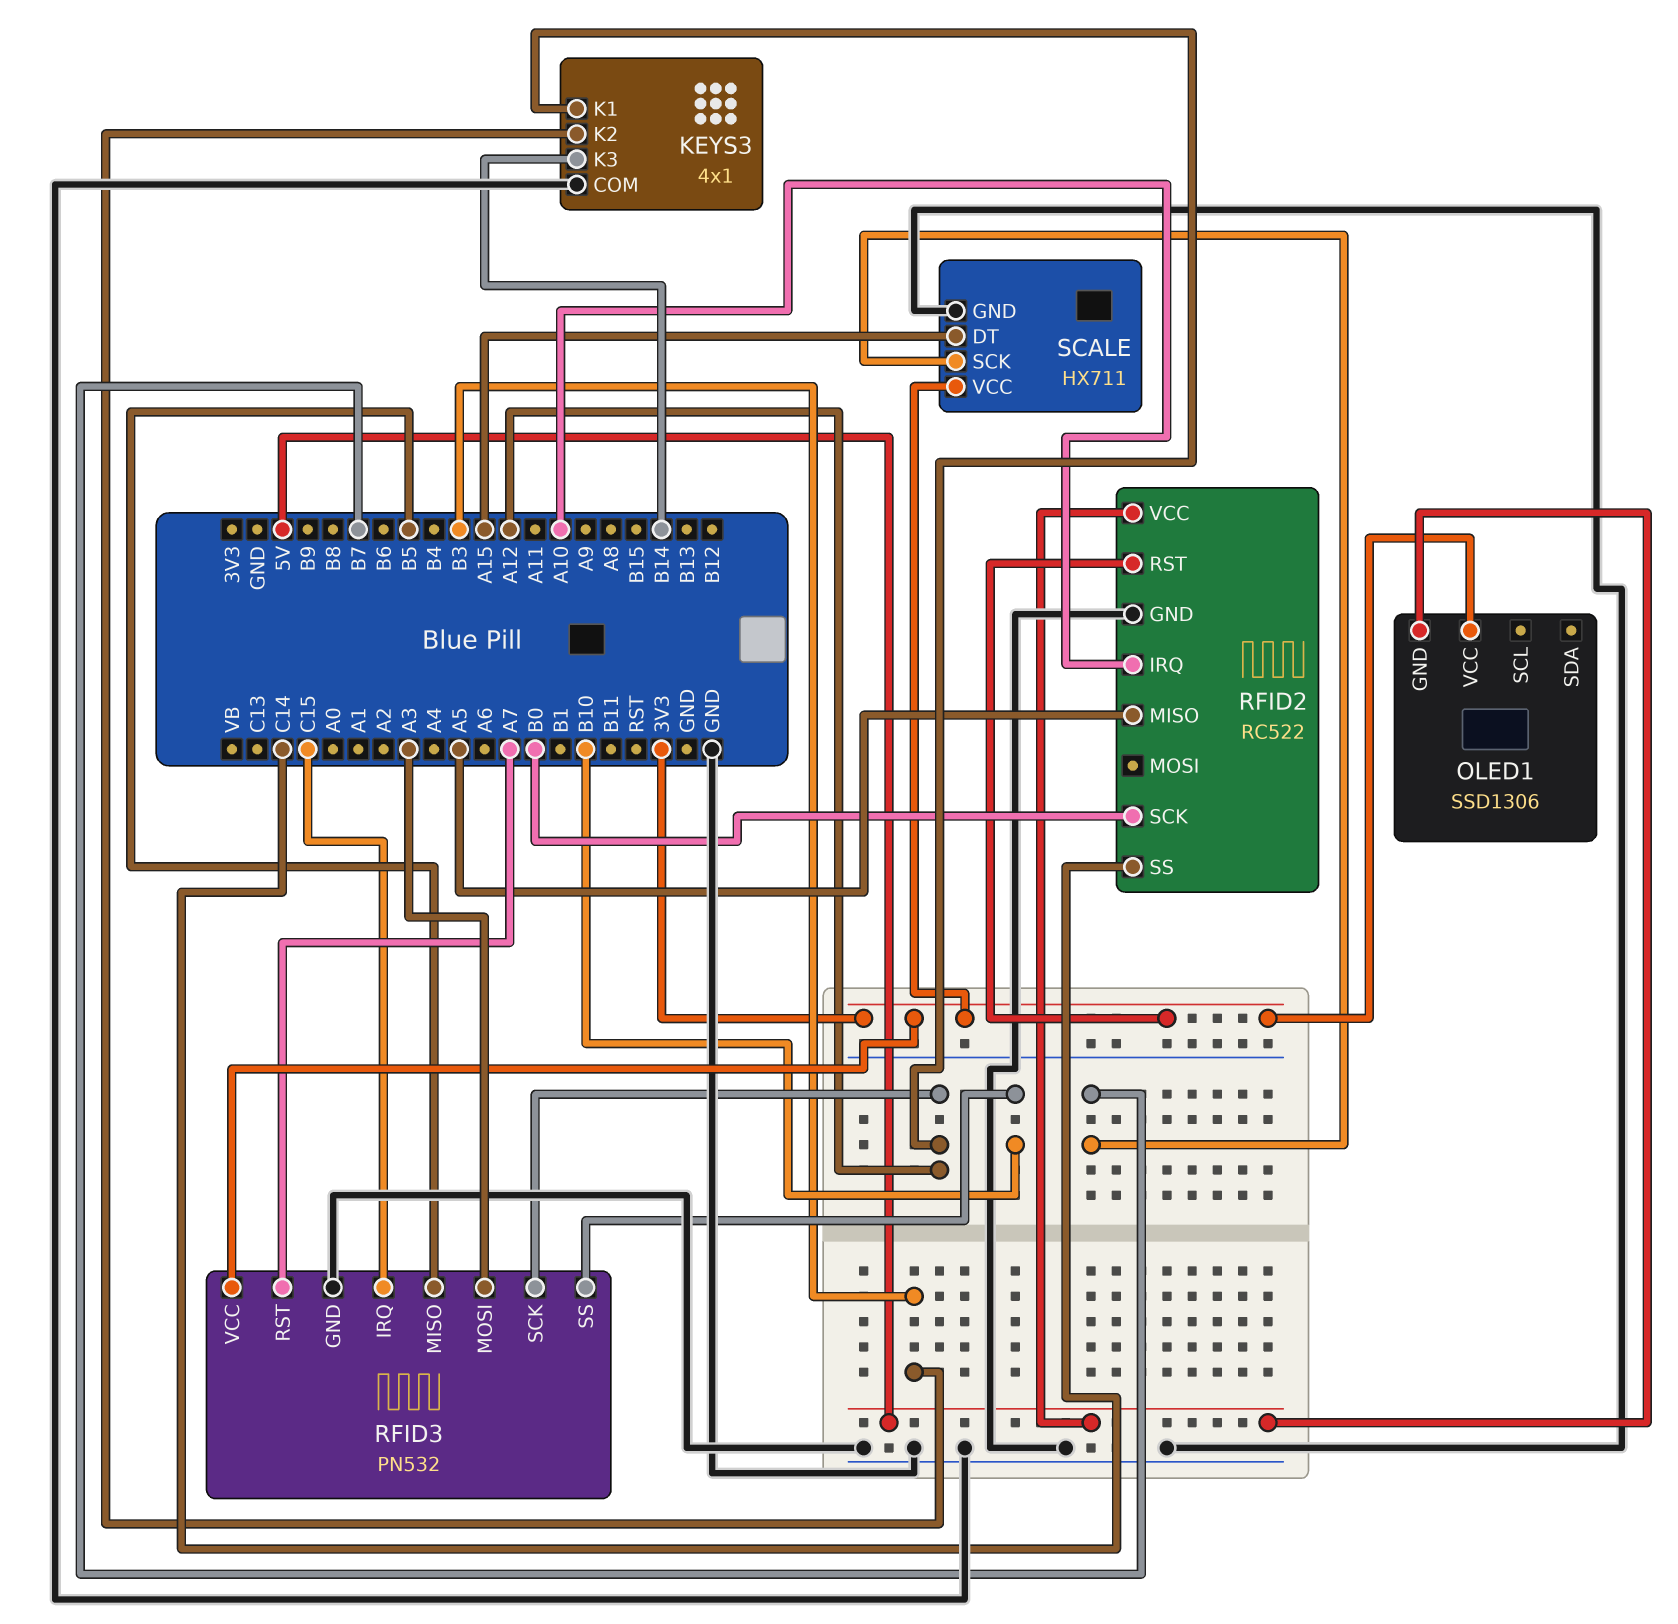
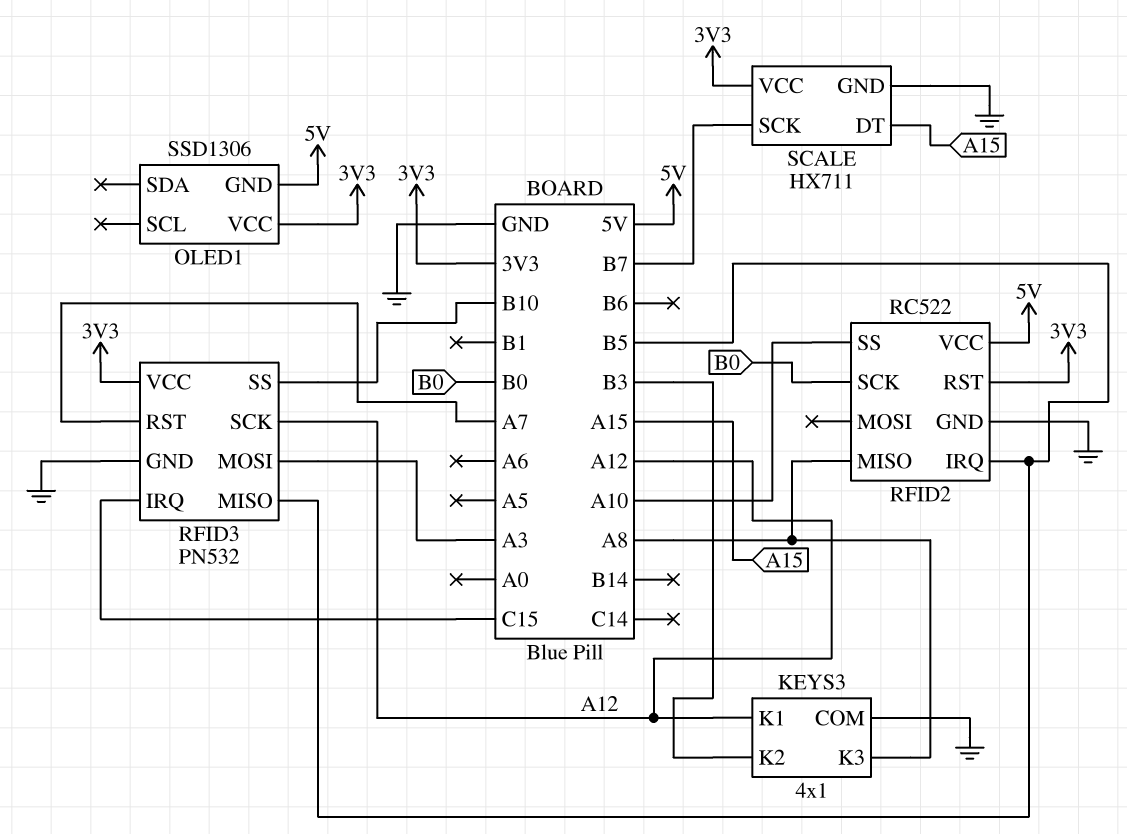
KEYS3 pin K3: B14 -> A8
RFID2 pin IRQ: A10 -> B5
RFID2 pin MISO: A5 -> A8
RFID2 pin SS: C14 -> A10

